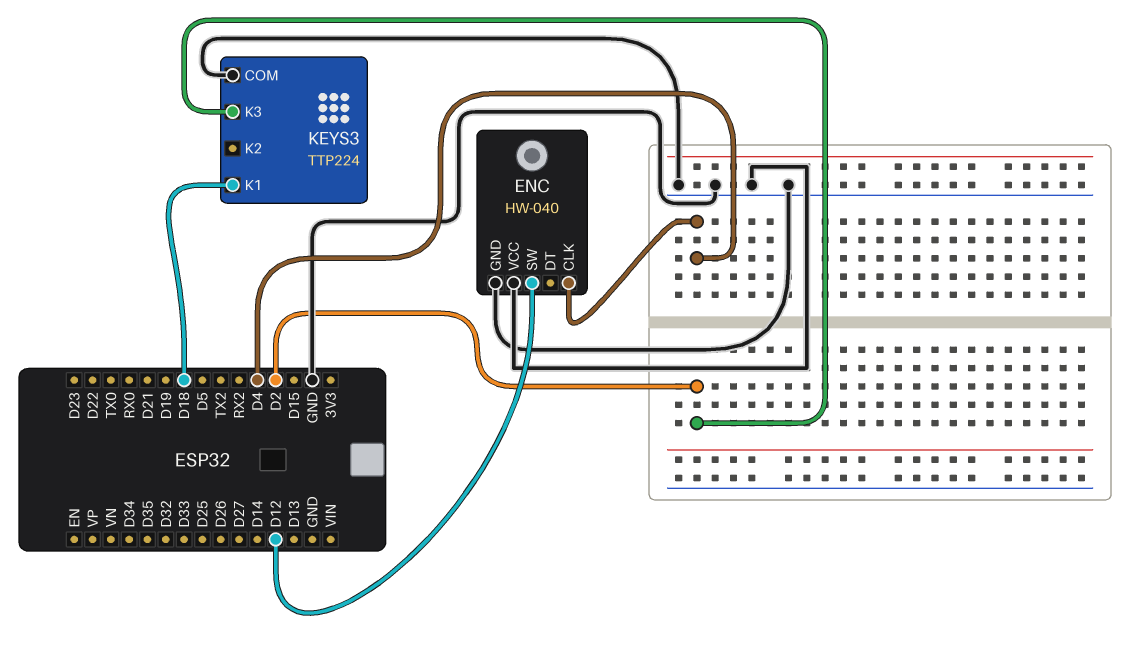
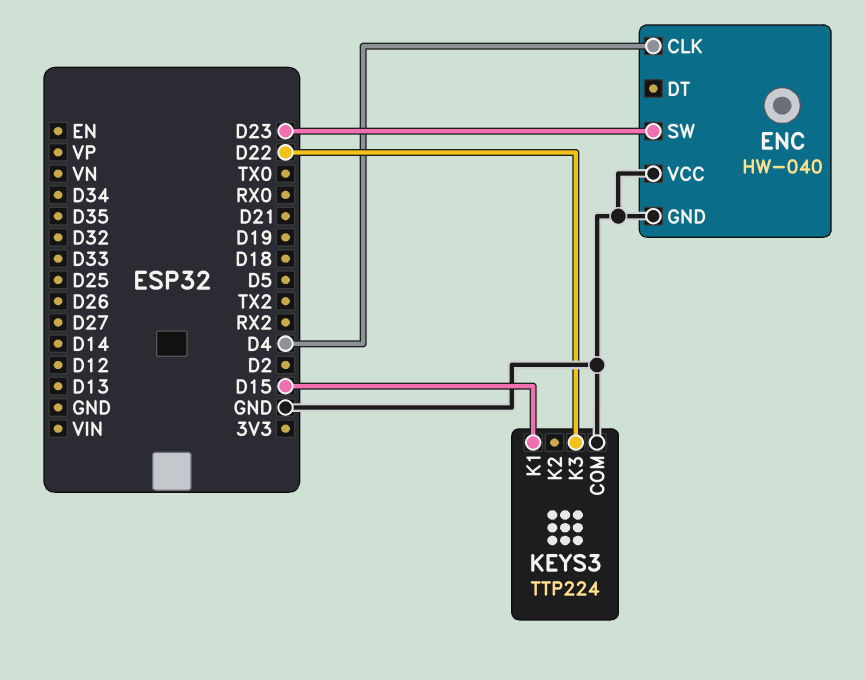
ENC pin SW: D12 -> D23
KEYS3 pin K1: D18 -> D15
KEYS3 pin K3: D2 -> D22

